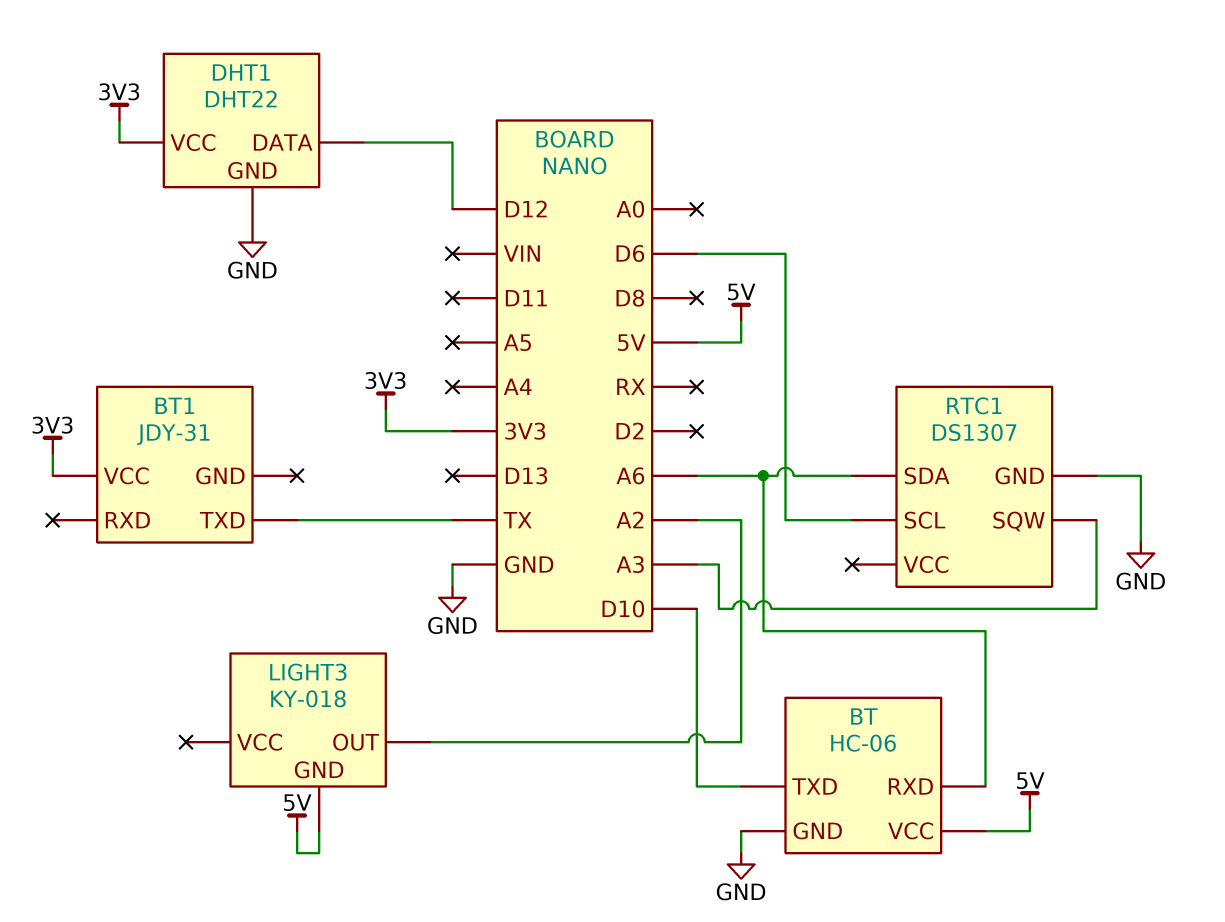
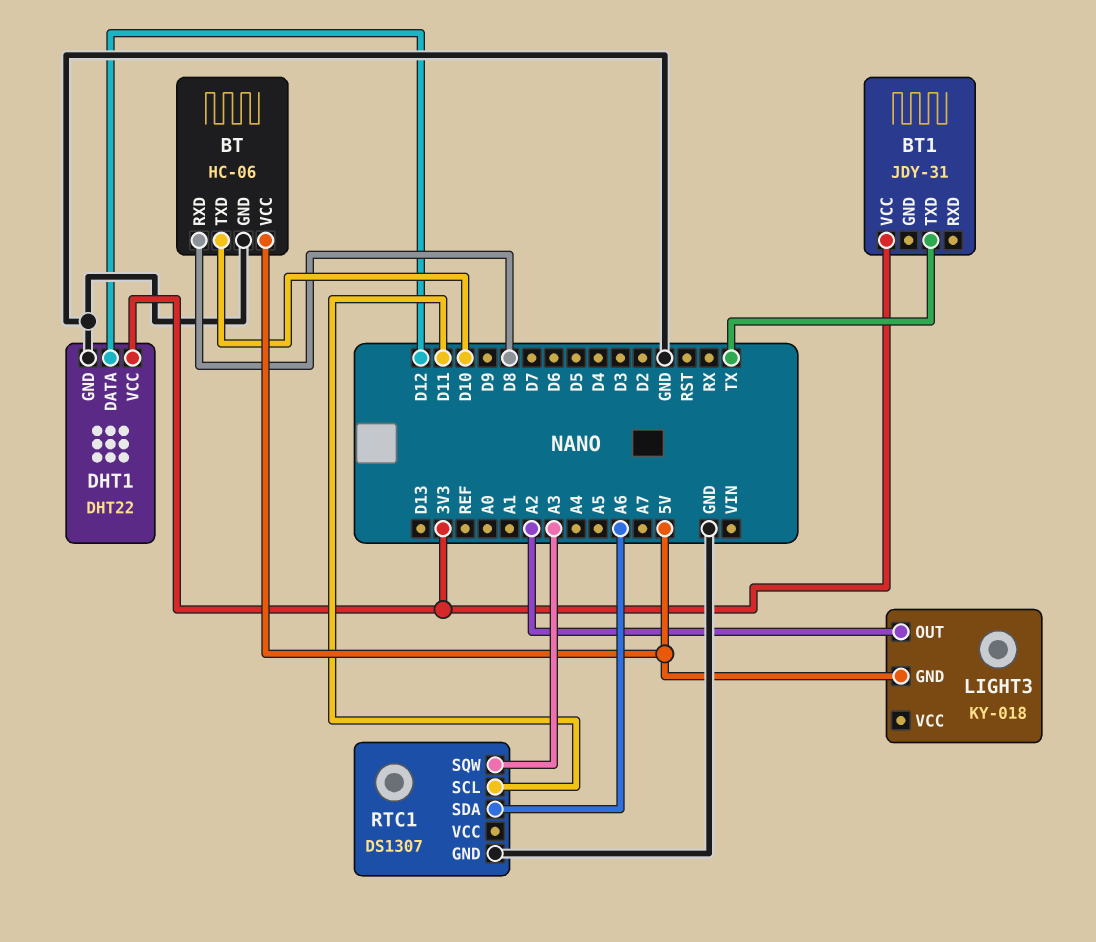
BT pin RXD: A6 -> D8
RTC1 pin SCL: D6 -> D11

